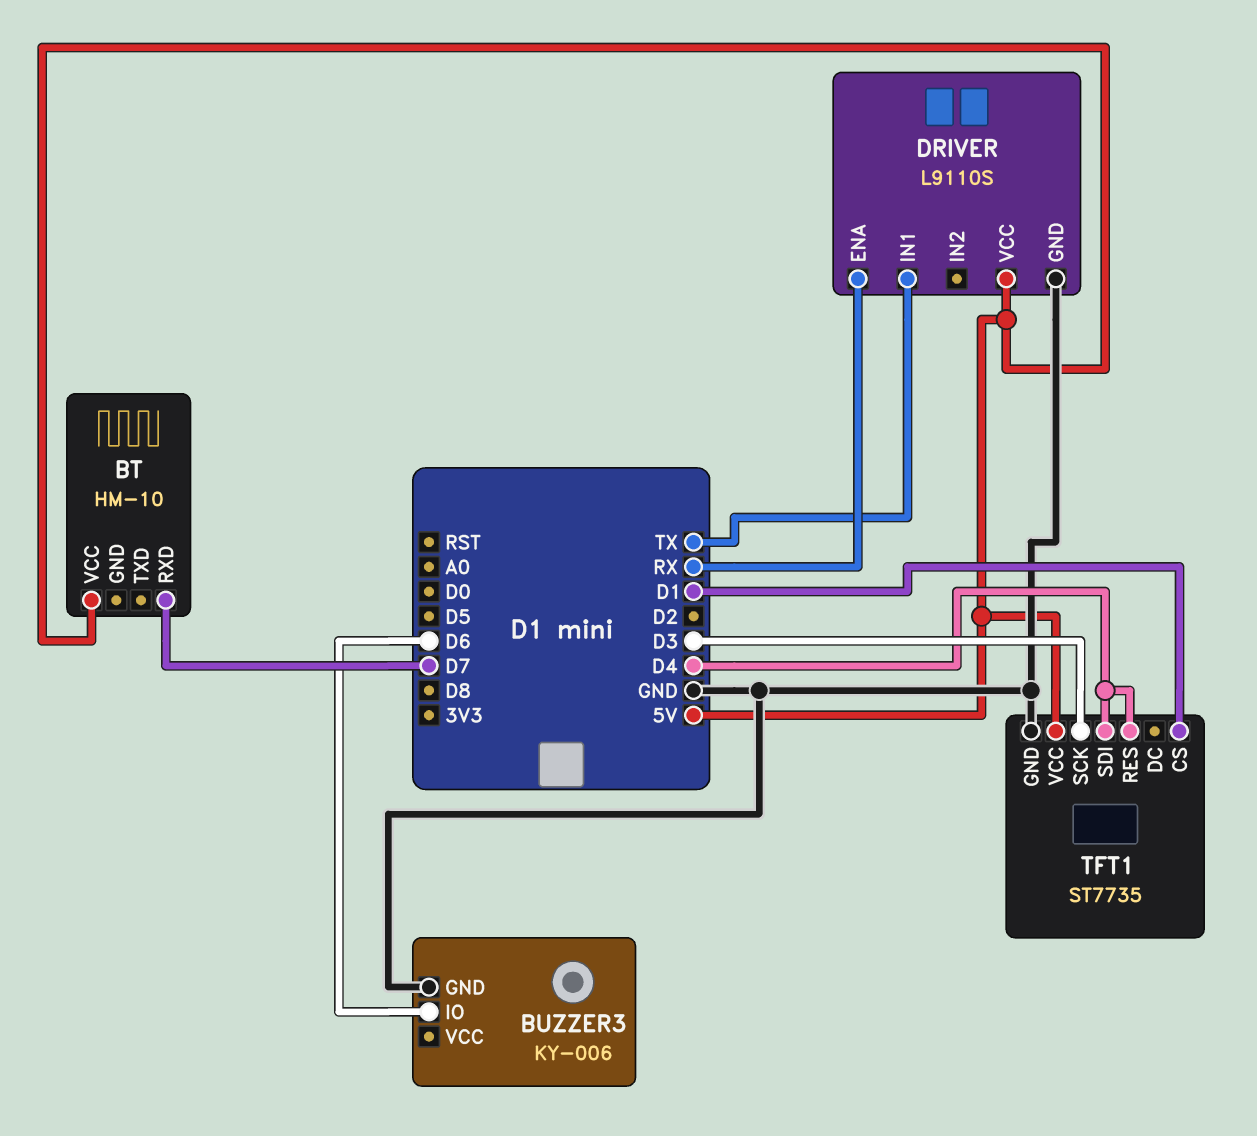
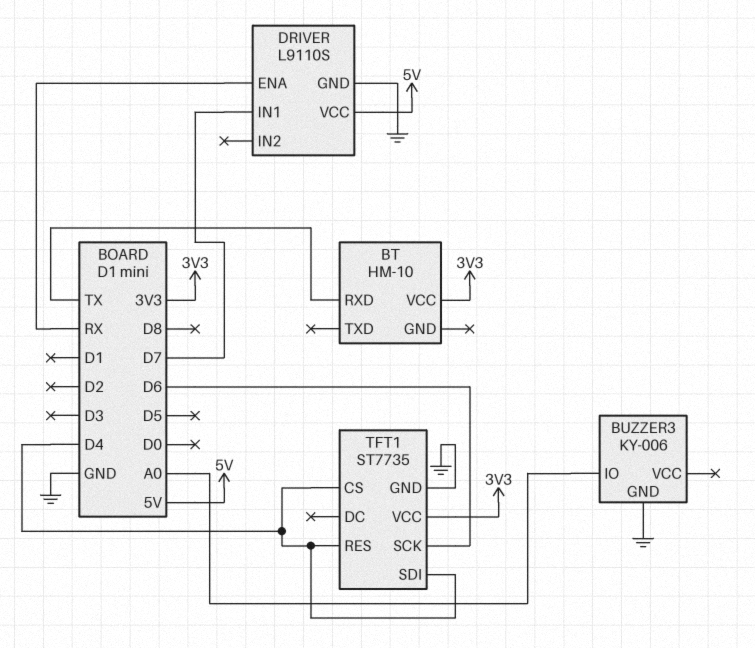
BT pin RXD: D7 -> TX
BT pin VCC: 5V -> 3V3
BUZZER3 pin IO: D6 -> A0
DRIVER pin IN1: TX -> D7
TFT1 pin CS: D1 -> D4
TFT1 pin SCK: D3 -> D6
TFT1 pin VCC: 5V -> 3V3

